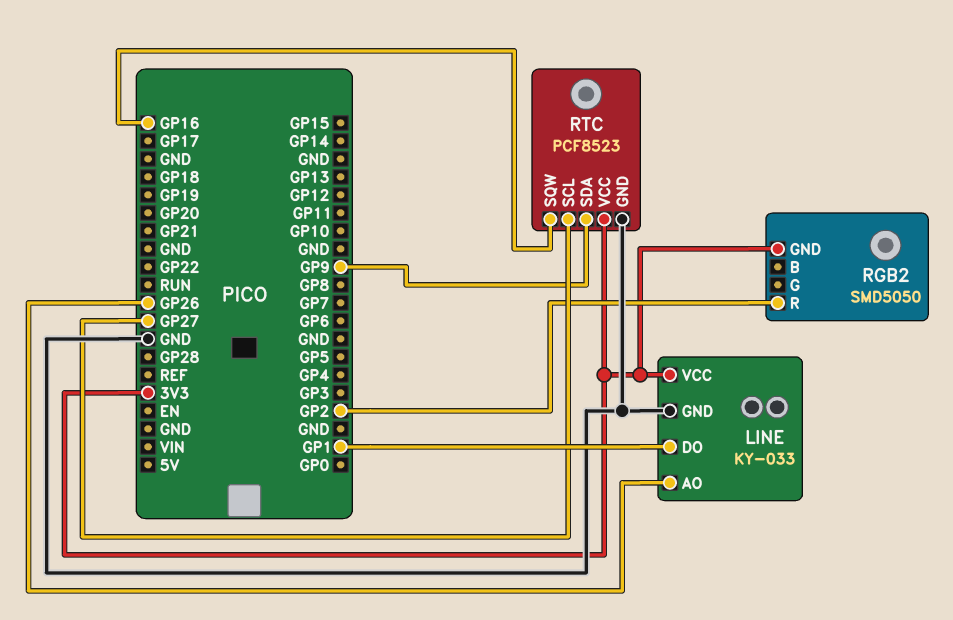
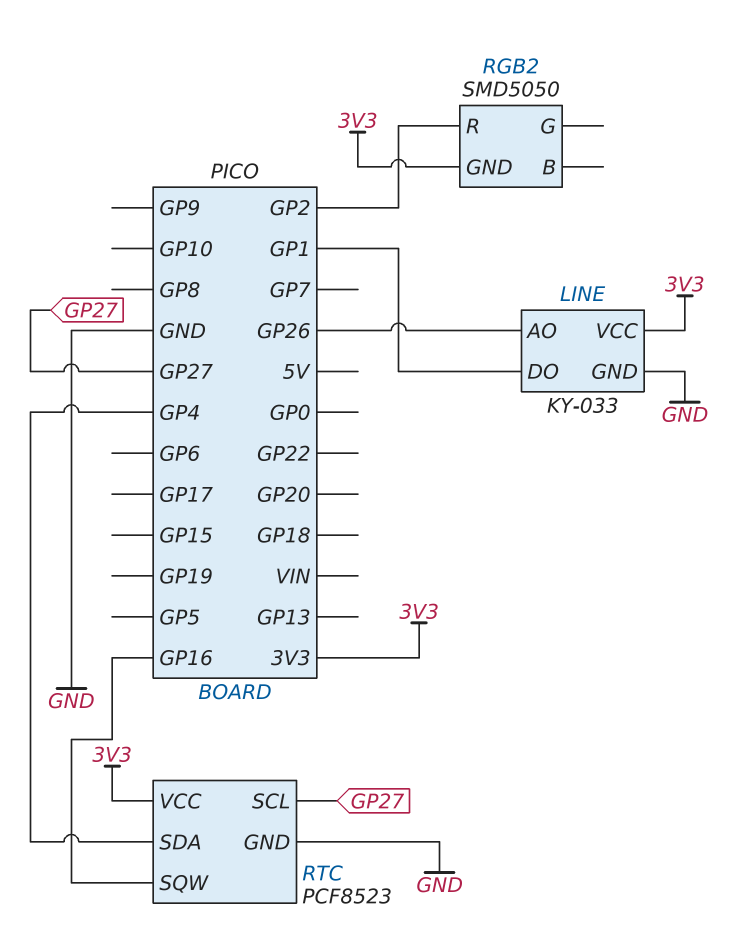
RTC pin SDA: GP9 -> GP4

